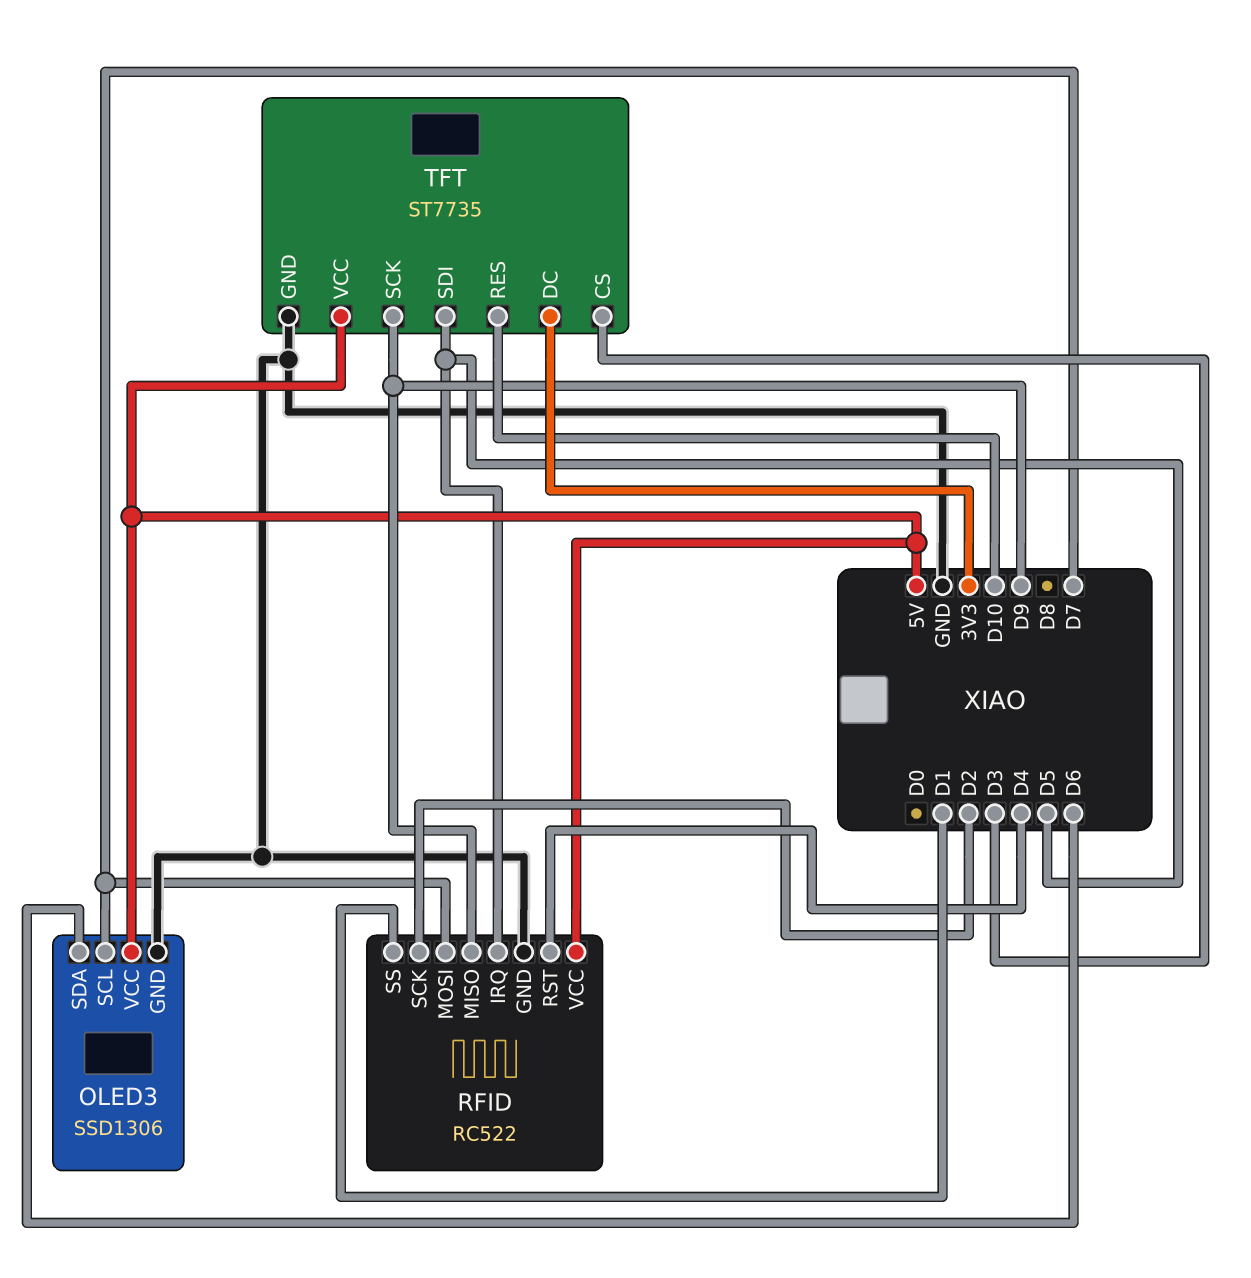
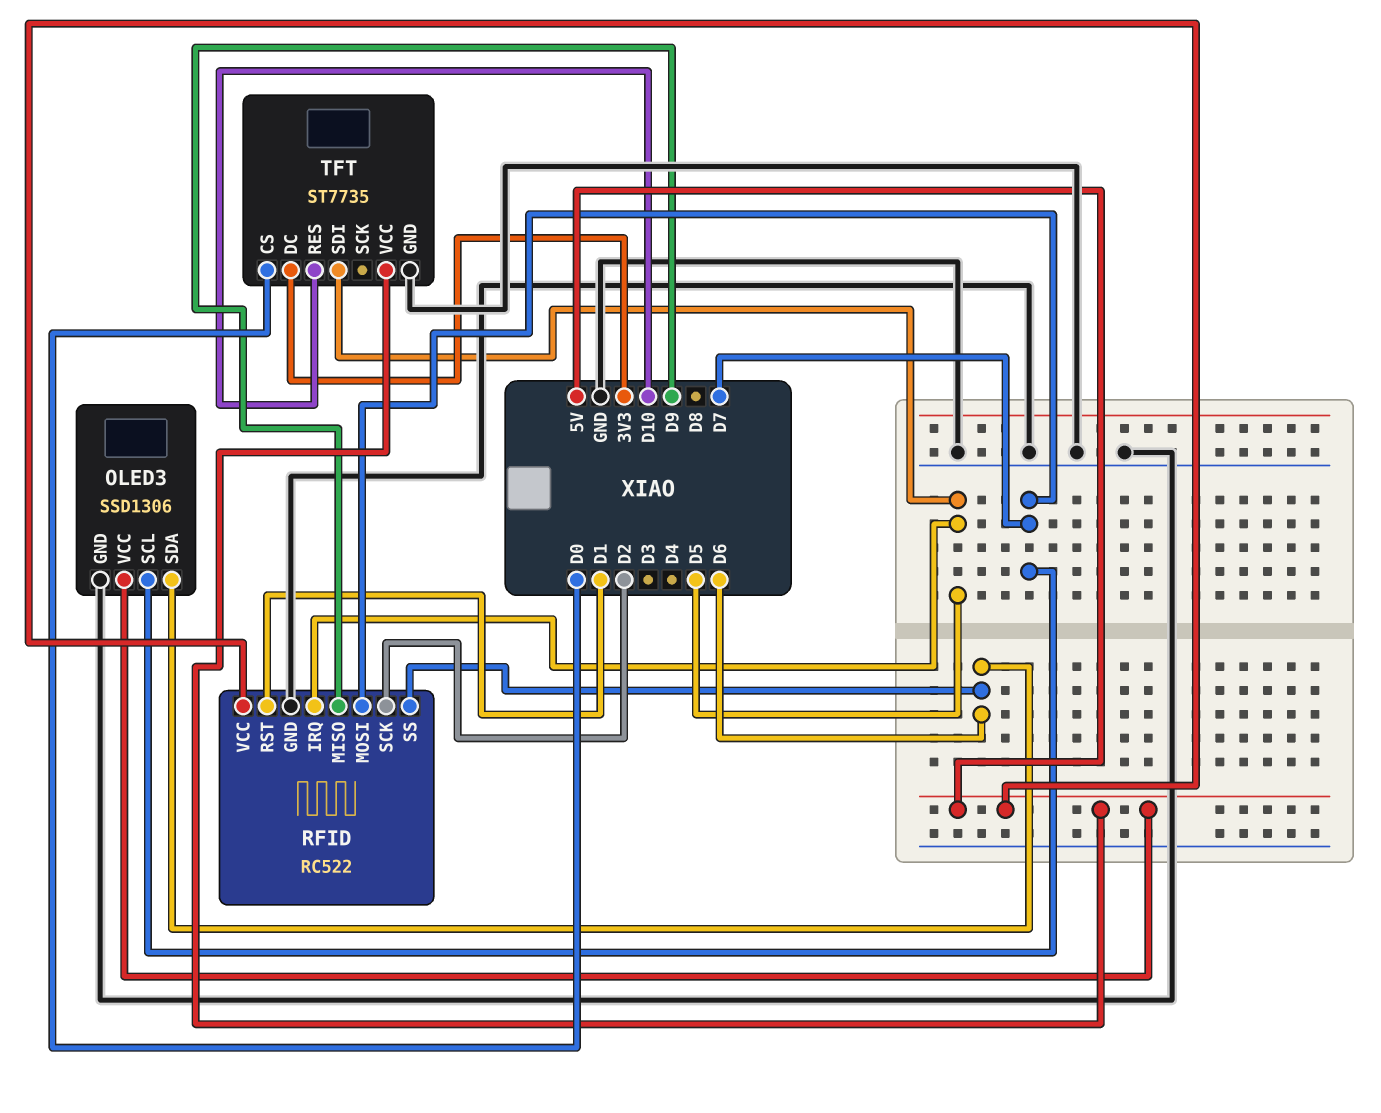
RFID pin RST: D4 -> D1
RFID pin SS: D1 -> D6
TFT pin CS: D3 -> D0
TFT pin SCK: D9 -> none

